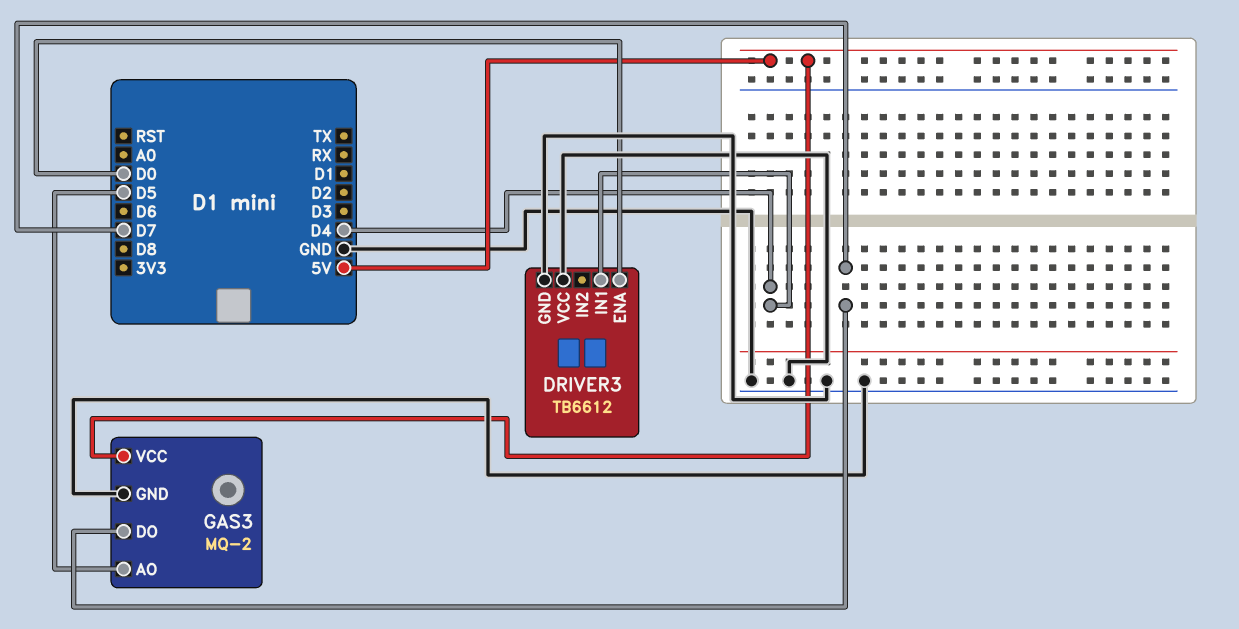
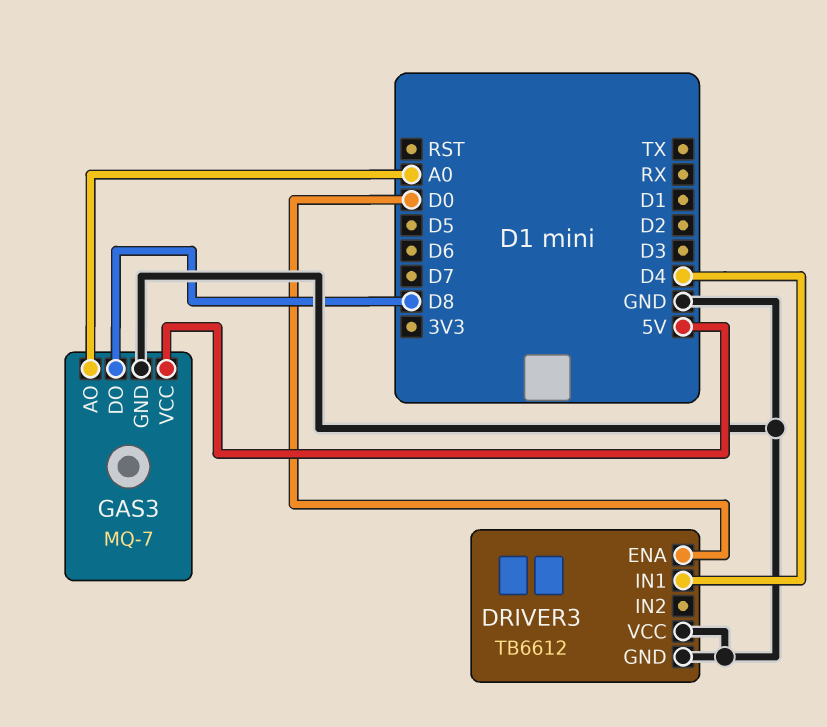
GAS3: MQ-2 -> MQ-7
GAS3 pin AO: D5 -> A0
GAS3 pin DO: D7 -> D8

